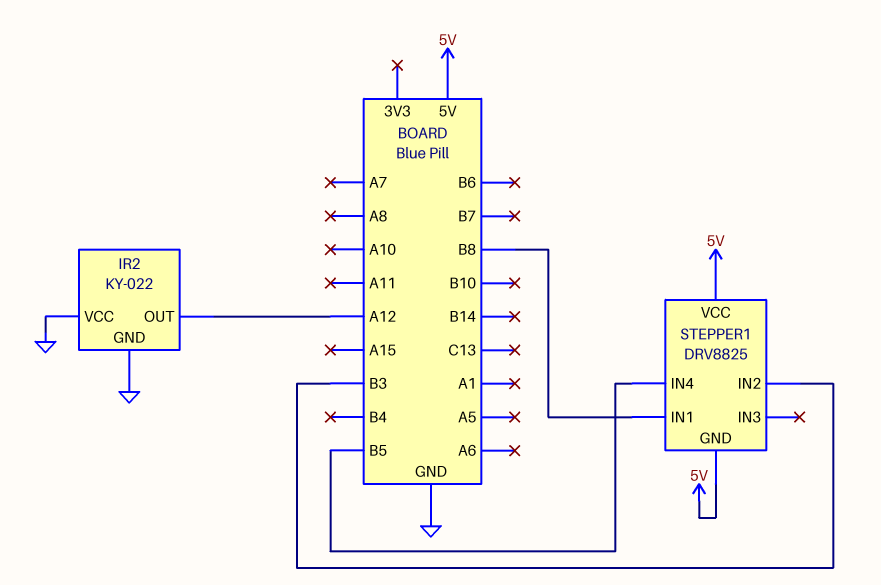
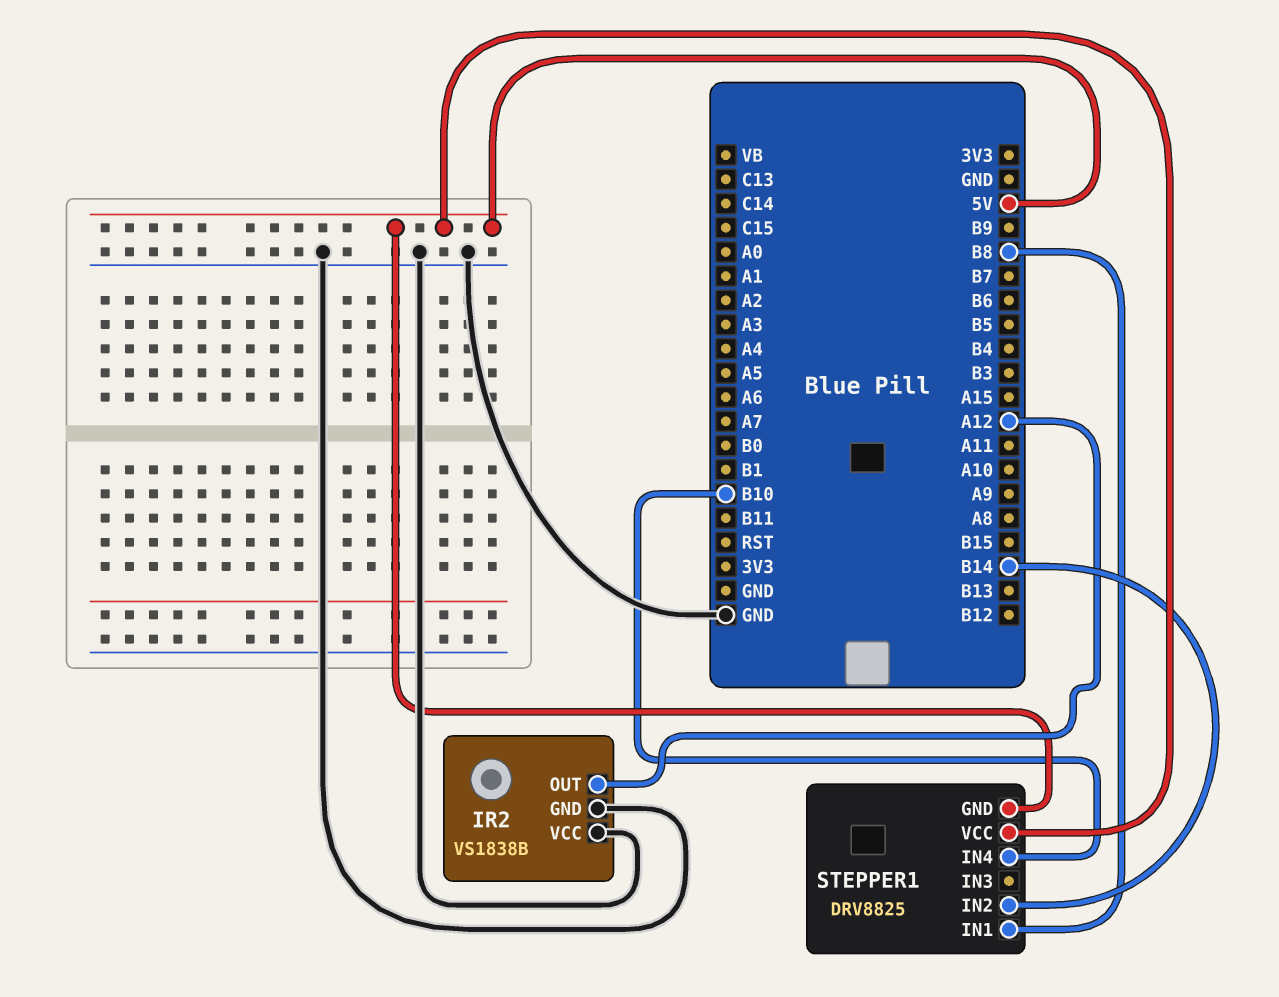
IR2: KY-022 -> VS1838B
STEPPER1 pin IN2: B3 -> B14
STEPPER1 pin IN4: B5 -> B10

